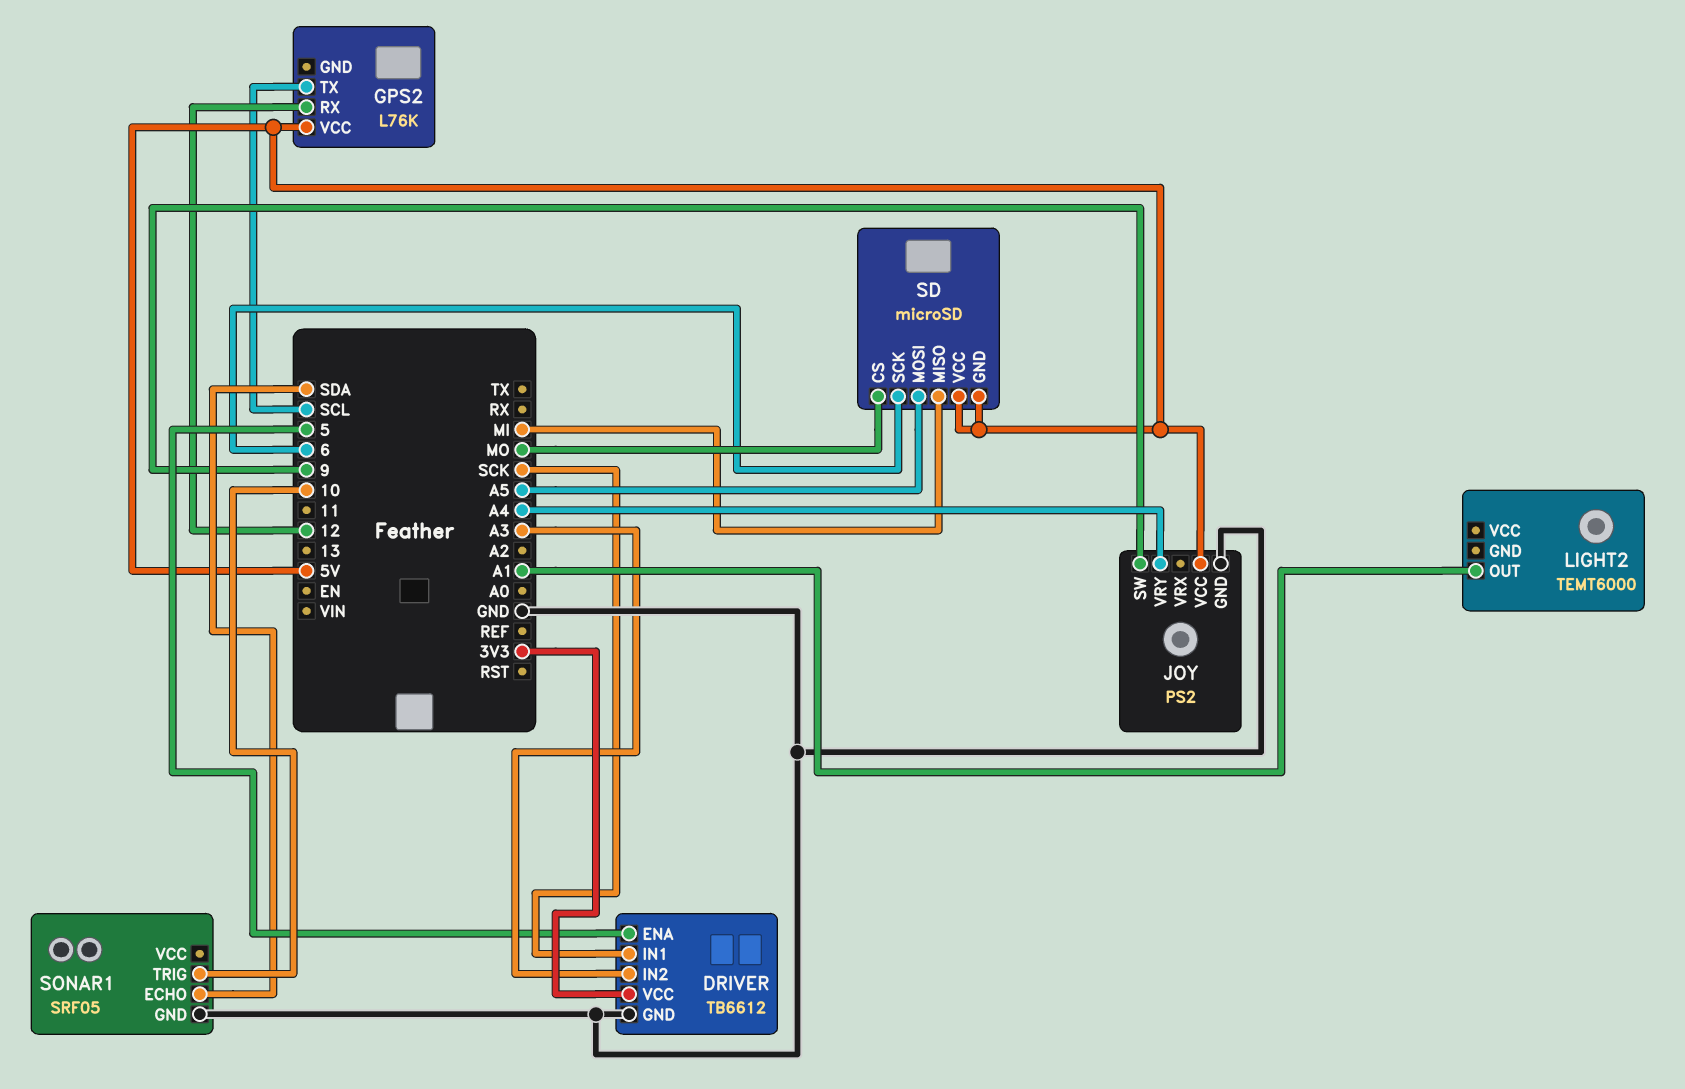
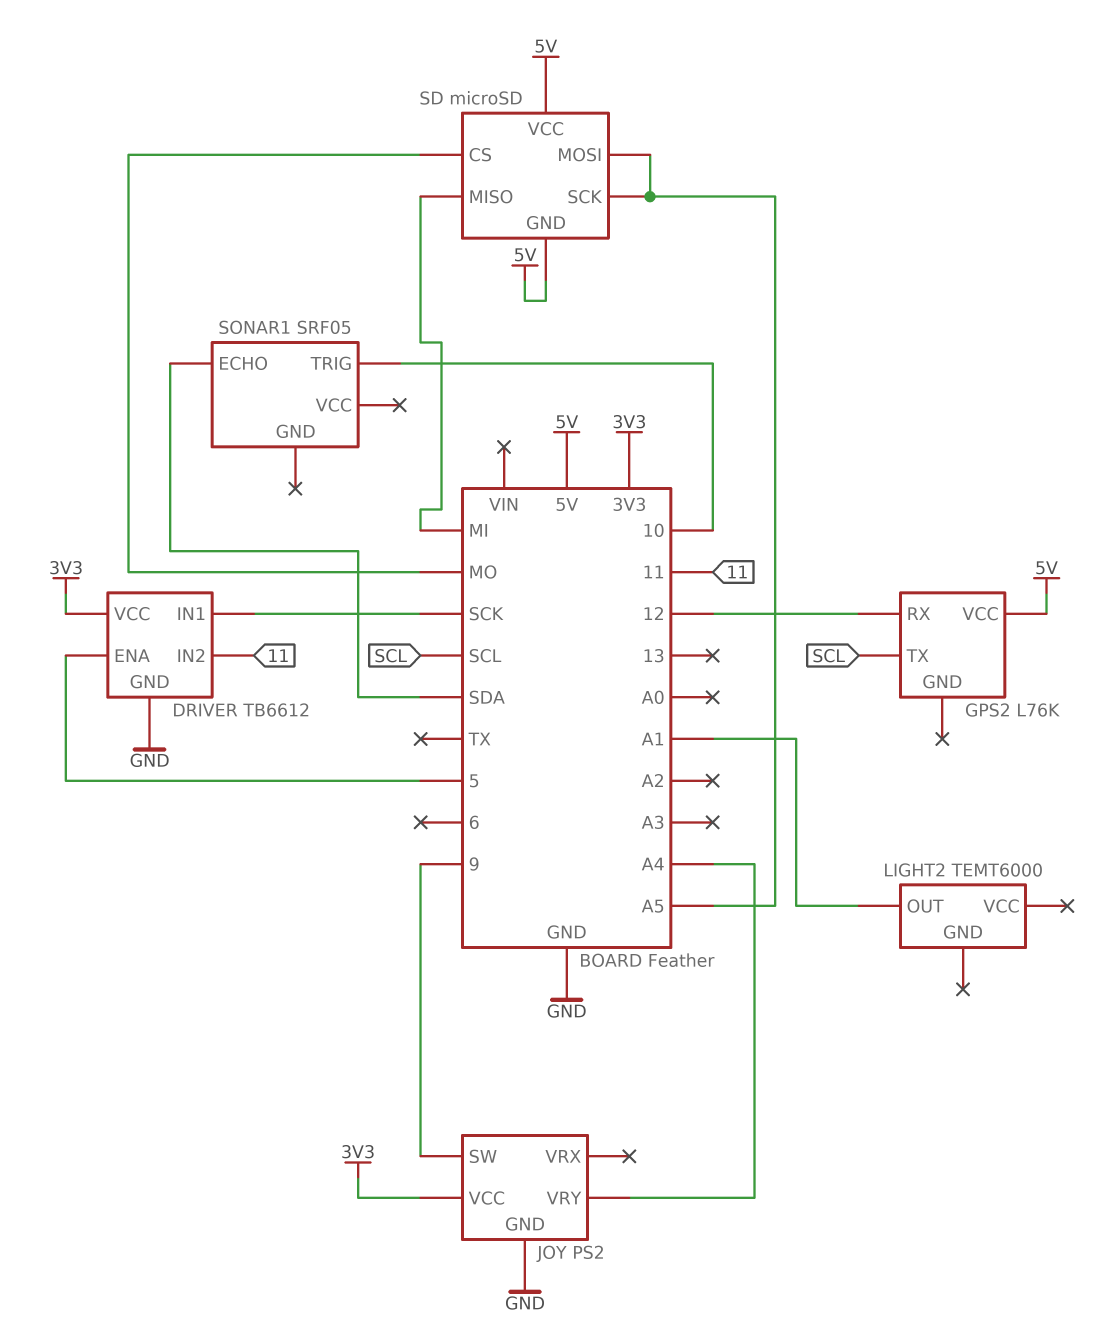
DRIVER pin IN2: A3 -> 11
JOY pin VCC: 5V -> 3V3
SD pin SCK: 6 -> A5
SONAR1 pin GND: GND -> none

